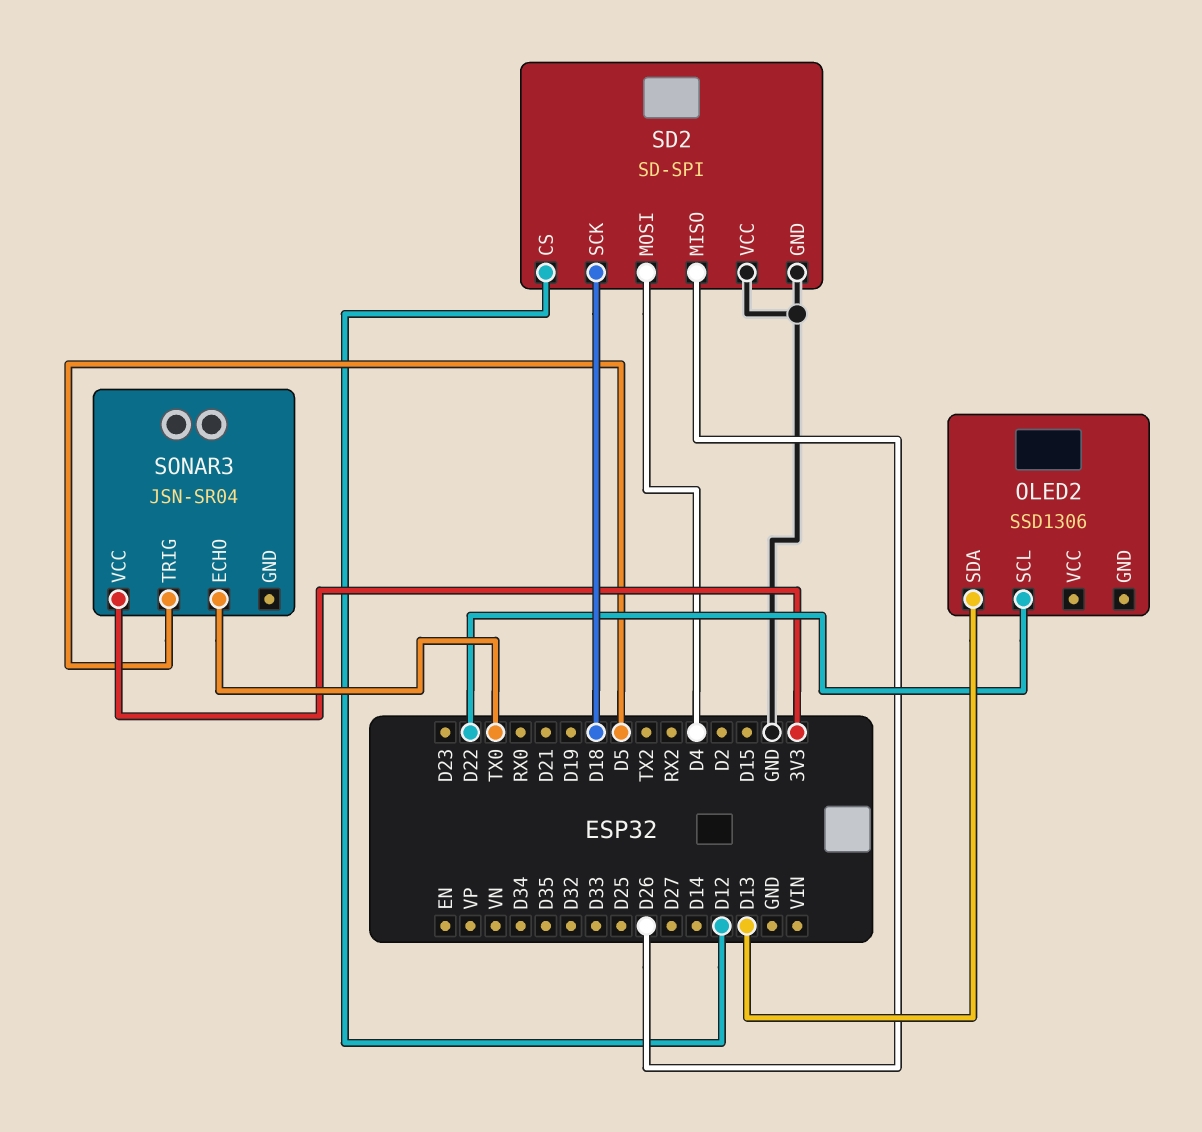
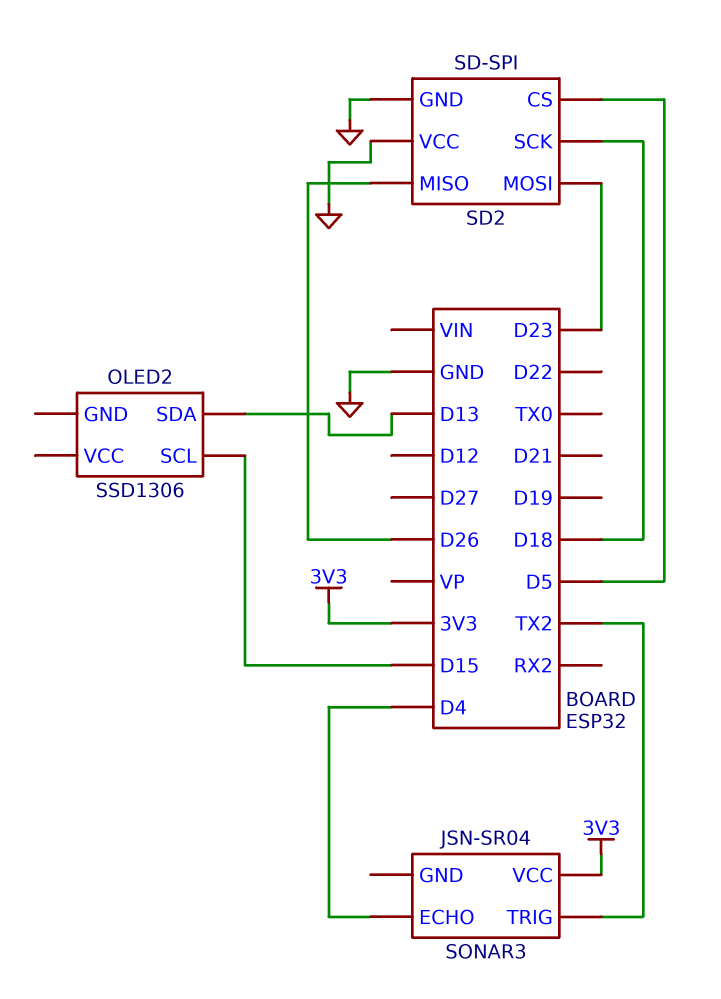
OLED2 pin SCL: D22 -> D15
SD2 pin CS: D12 -> D5
SD2 pin MOSI: D4 -> D23
SONAR3 pin ECHO: TX0 -> D4
SONAR3 pin TRIG: D5 -> TX2

